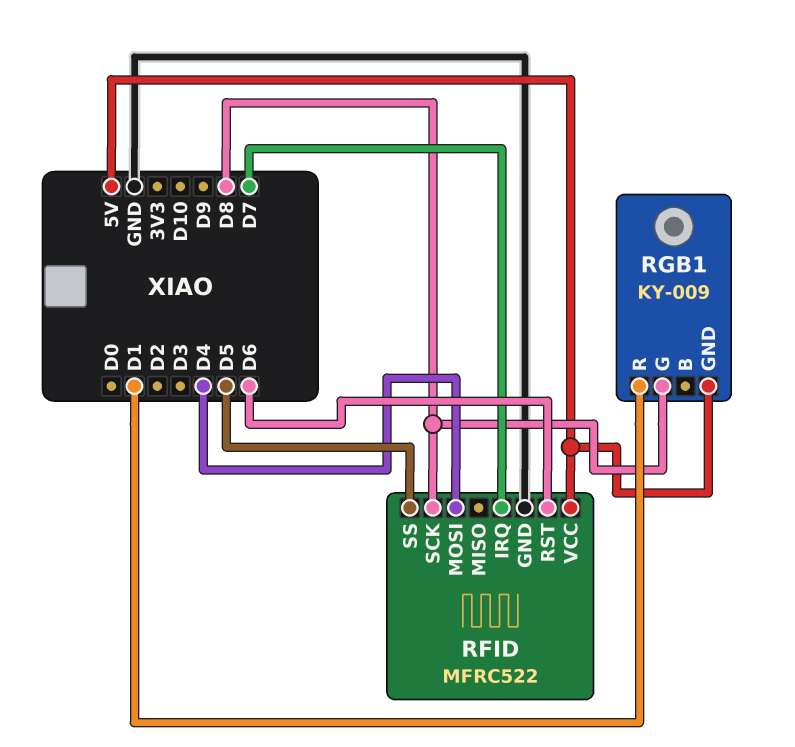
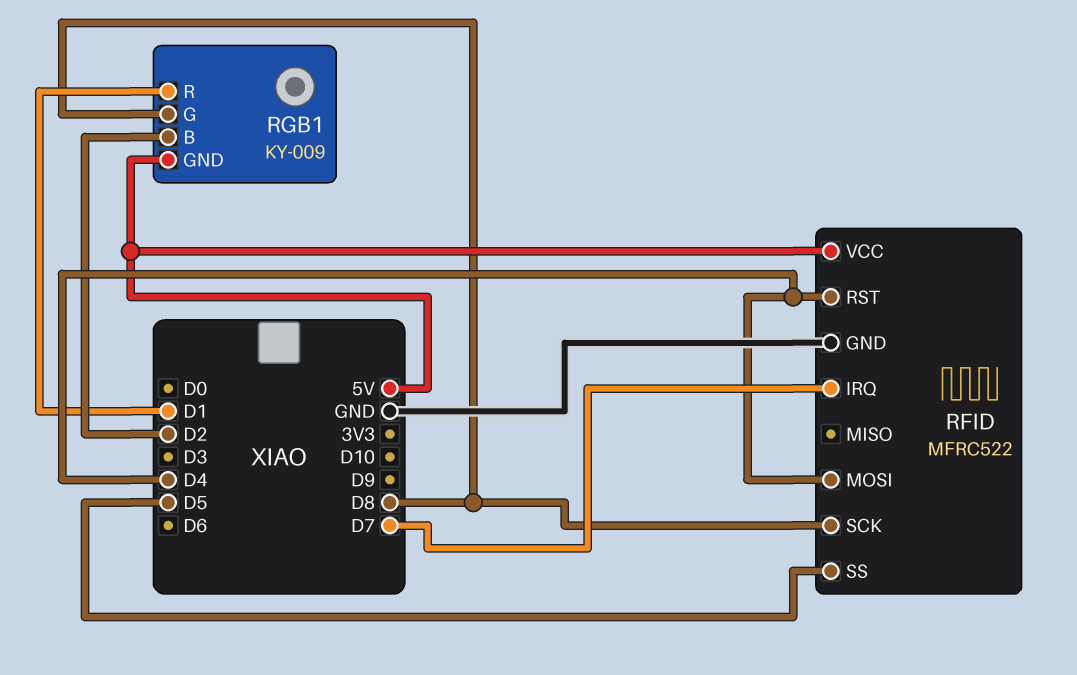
RFID pin RST: D6 -> D4
RGB1 pin B: none -> D2

